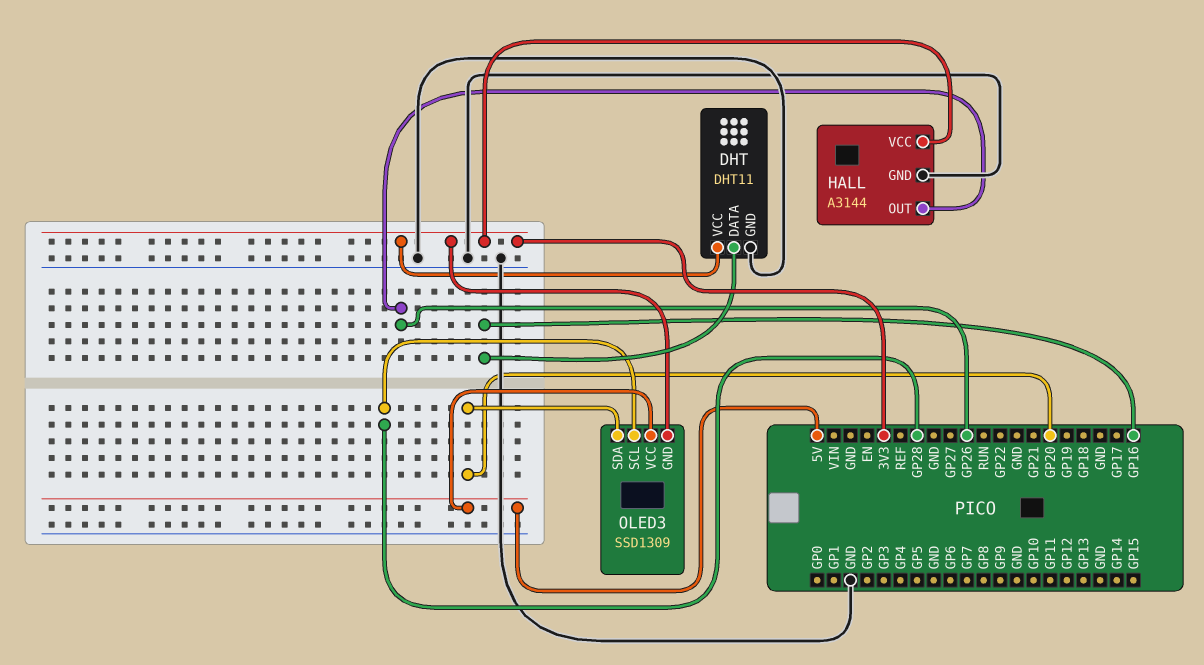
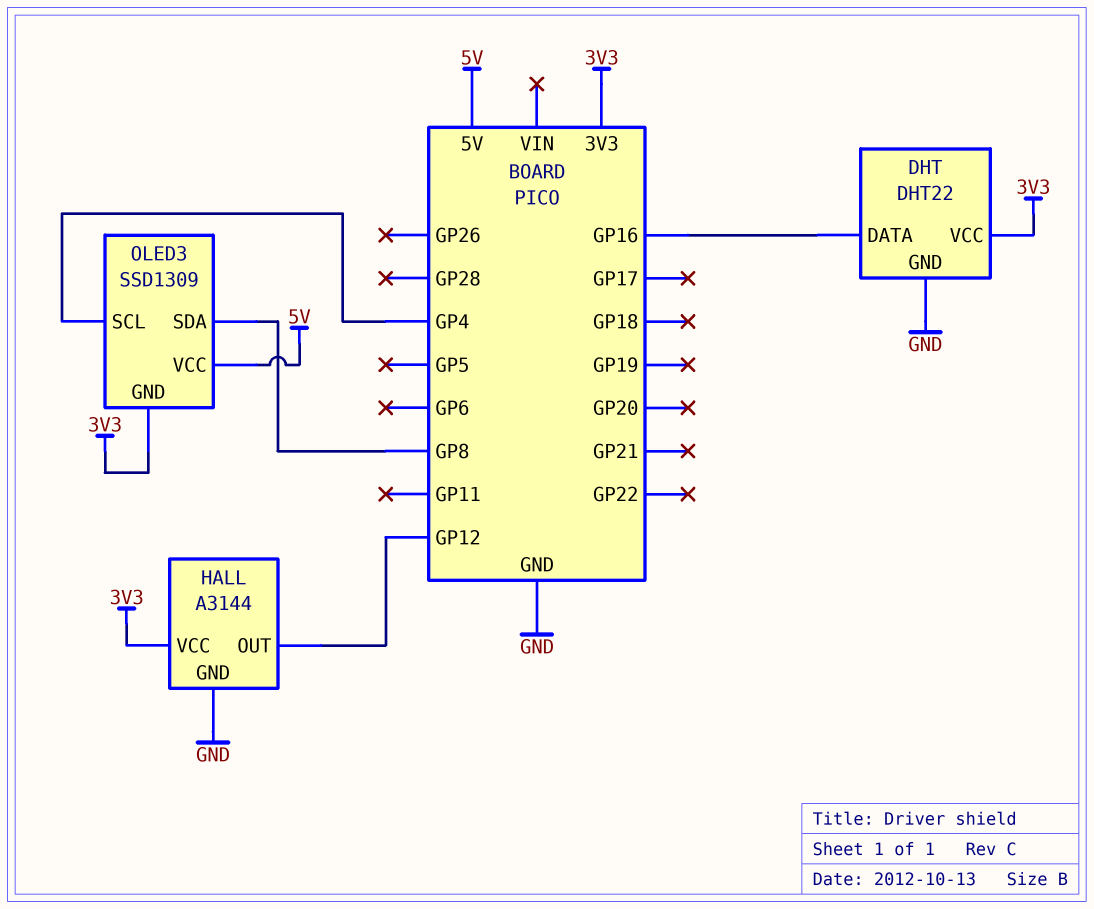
DHT: DHT11 -> DHT22
HALL pin OUT: GP26 -> GP12
OLED3 pin SCL: GP28 -> GP4
OLED3 pin SDA: GP20 -> GP8

